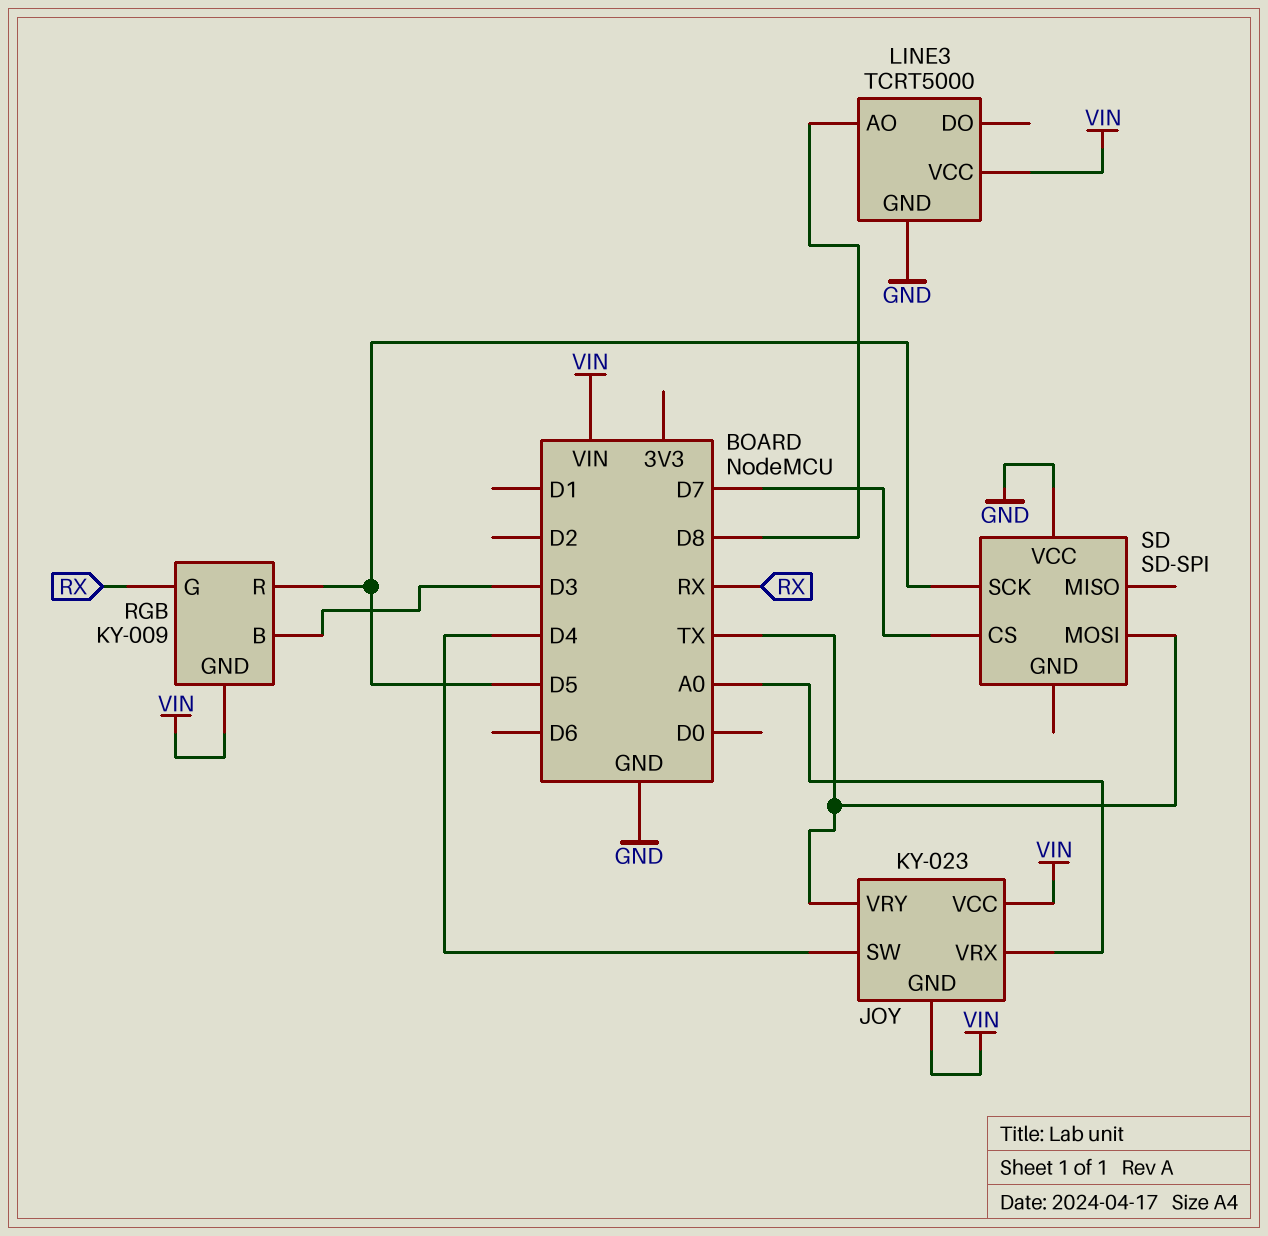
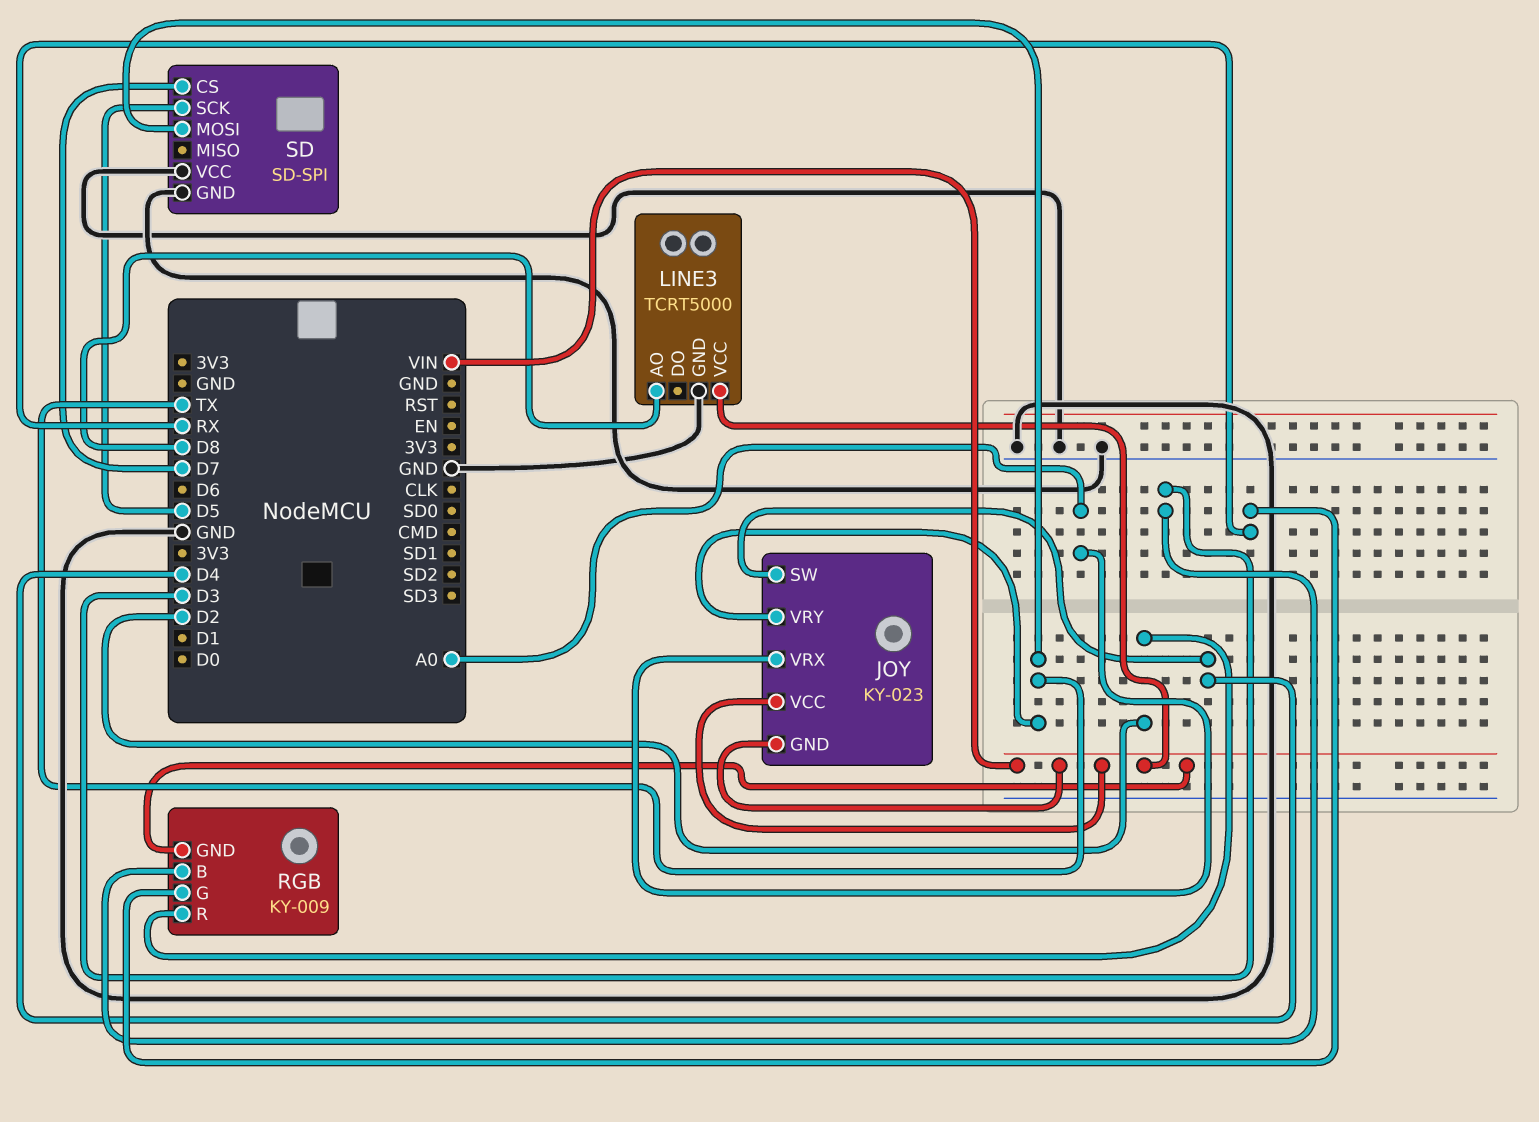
RGB pin R: D5 -> D2
SD pin GND: none -> GND

